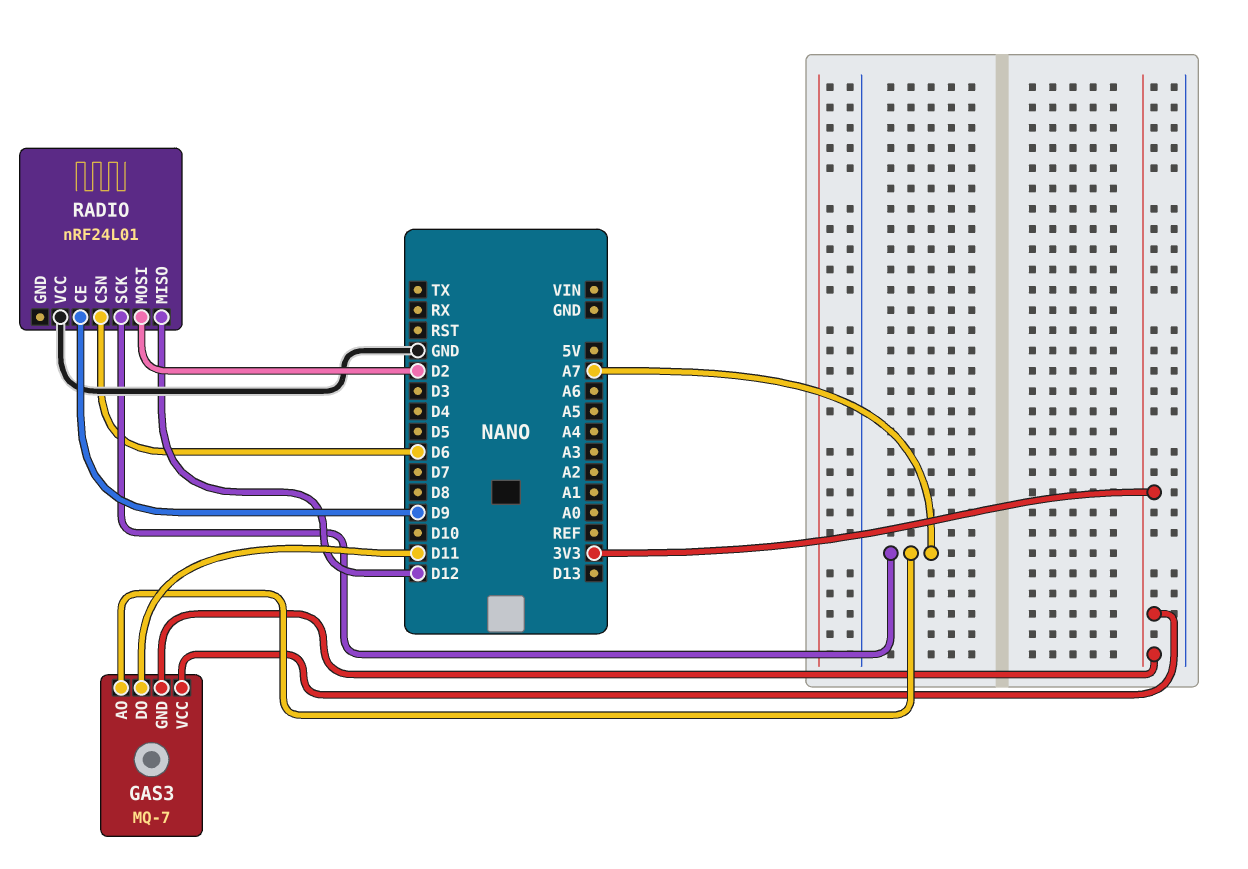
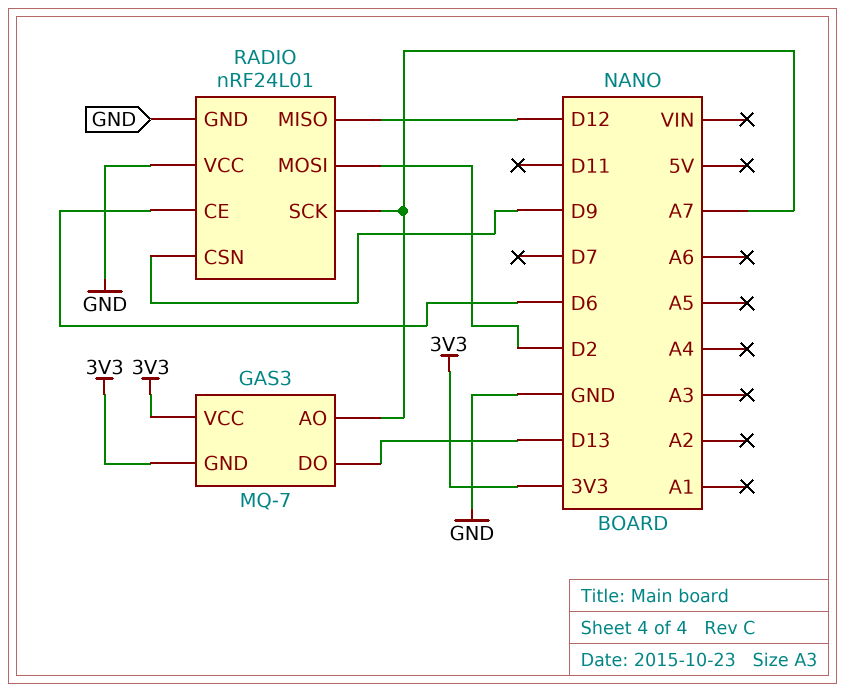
GAS3 pin DO: D11 -> D13
RADIO pin CE: D9 -> D6
RADIO pin CSN: D6 -> D9
RADIO pin GND: none -> GND

